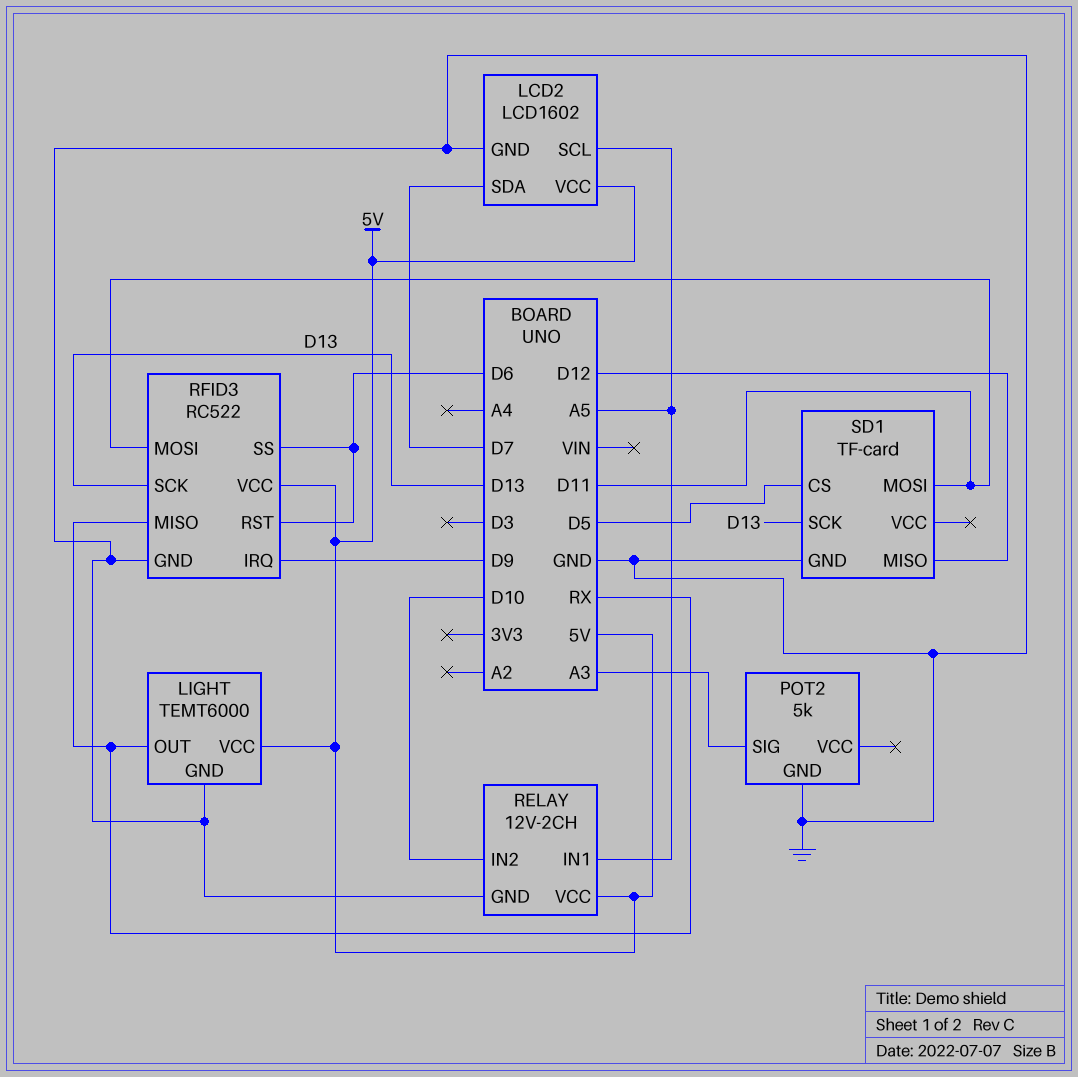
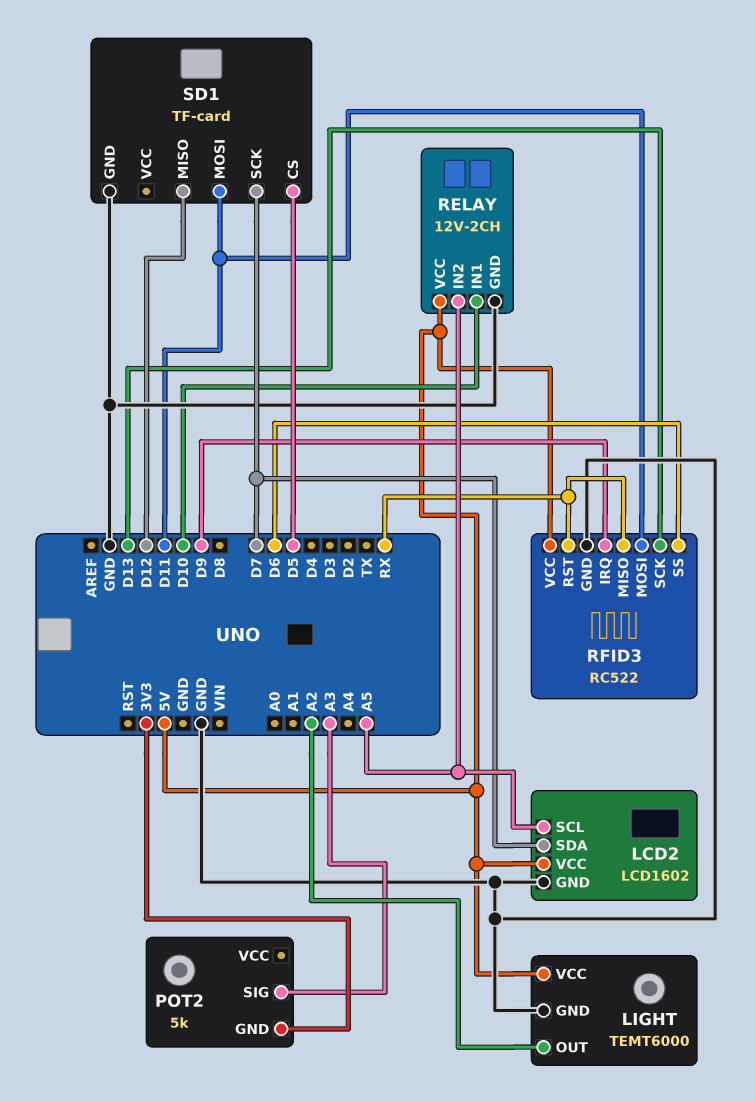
LIGHT pin OUT: RX -> A2
POT2 pin GND: GND -> 3V3
RELAY pin IN1: A5 -> D10
RELAY pin IN2: D10 -> A5
RFID3 pin RST: D6 -> RX
SD1 pin SCK: D13 -> D7

